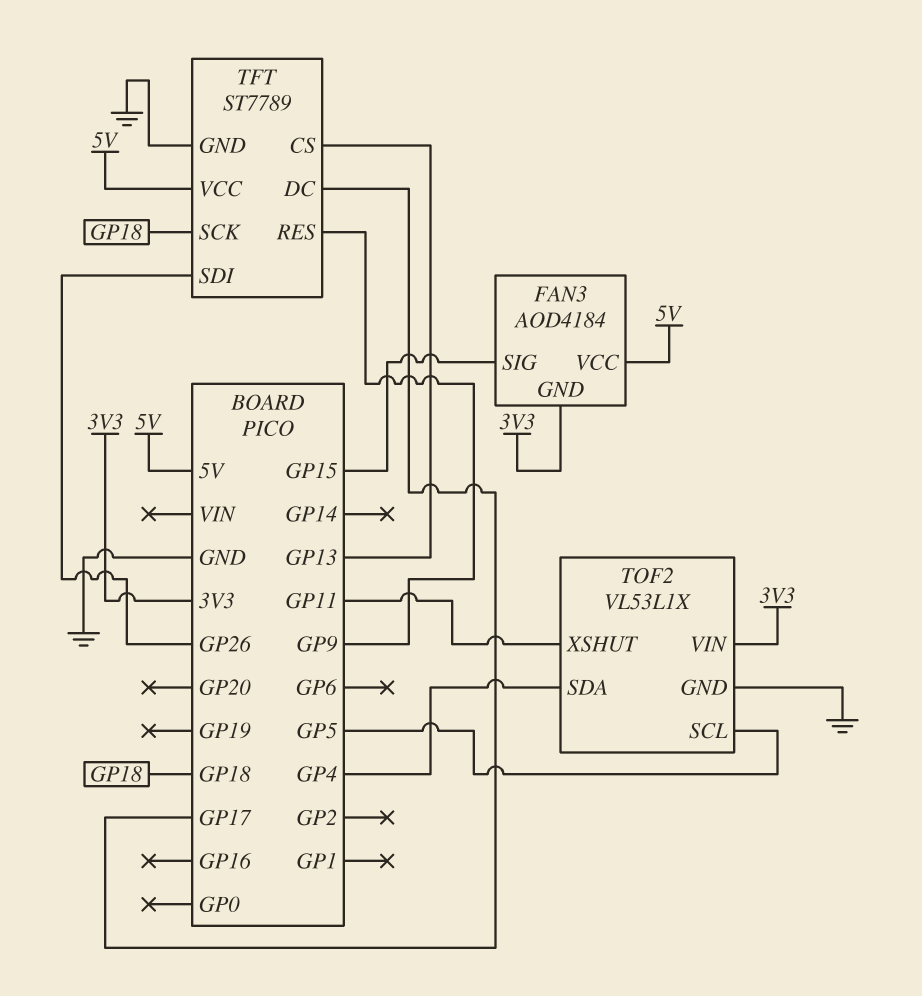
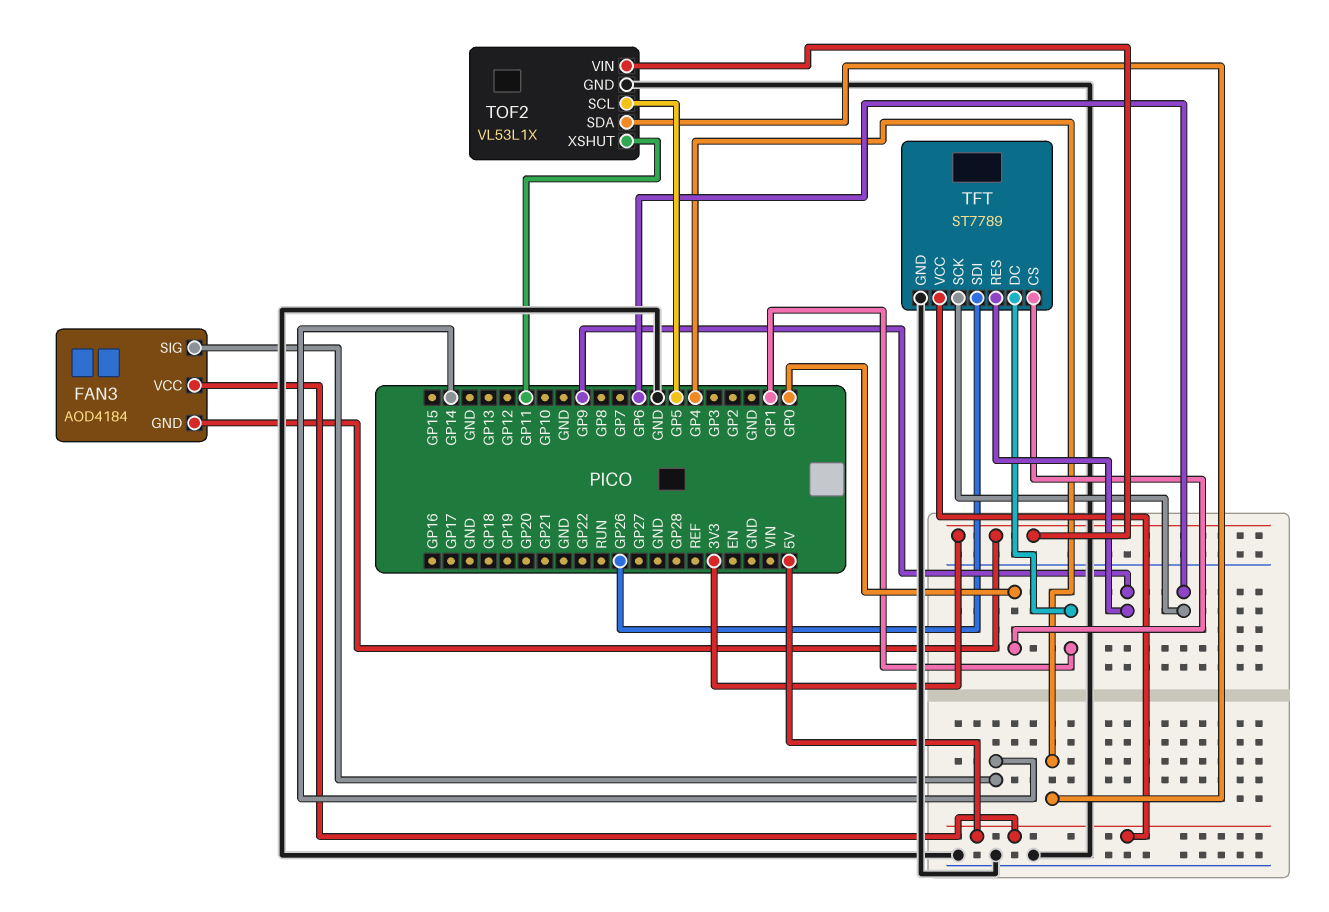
FAN3 pin SIG: GP15 -> GP14
TFT pin CS: GP13 -> GP0
TFT pin DC: GP17 -> GP1
TFT pin SCK: GP18 -> GP6

